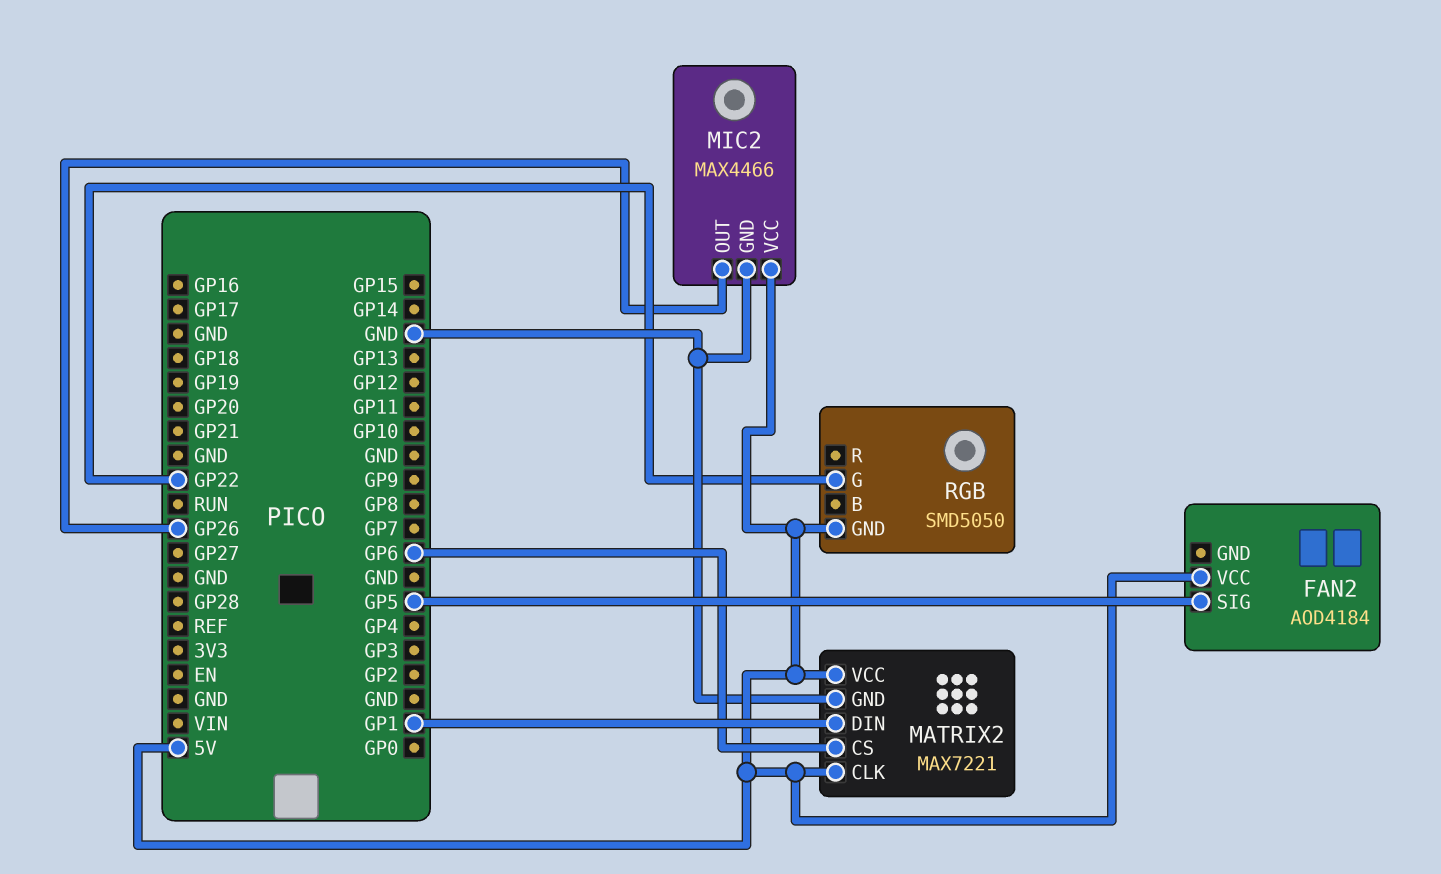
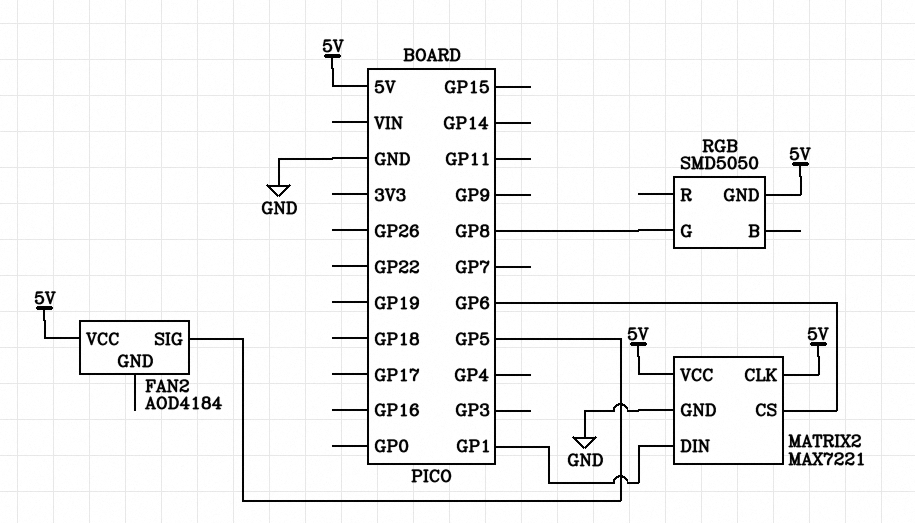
MIC2: MAX4466 -> none
MIC2 pin GND: GND -> none
MIC2 pin OUT: GP26 -> none
MIC2 pin VCC: 5V -> none
RGB pin G: GP22 -> GP8

